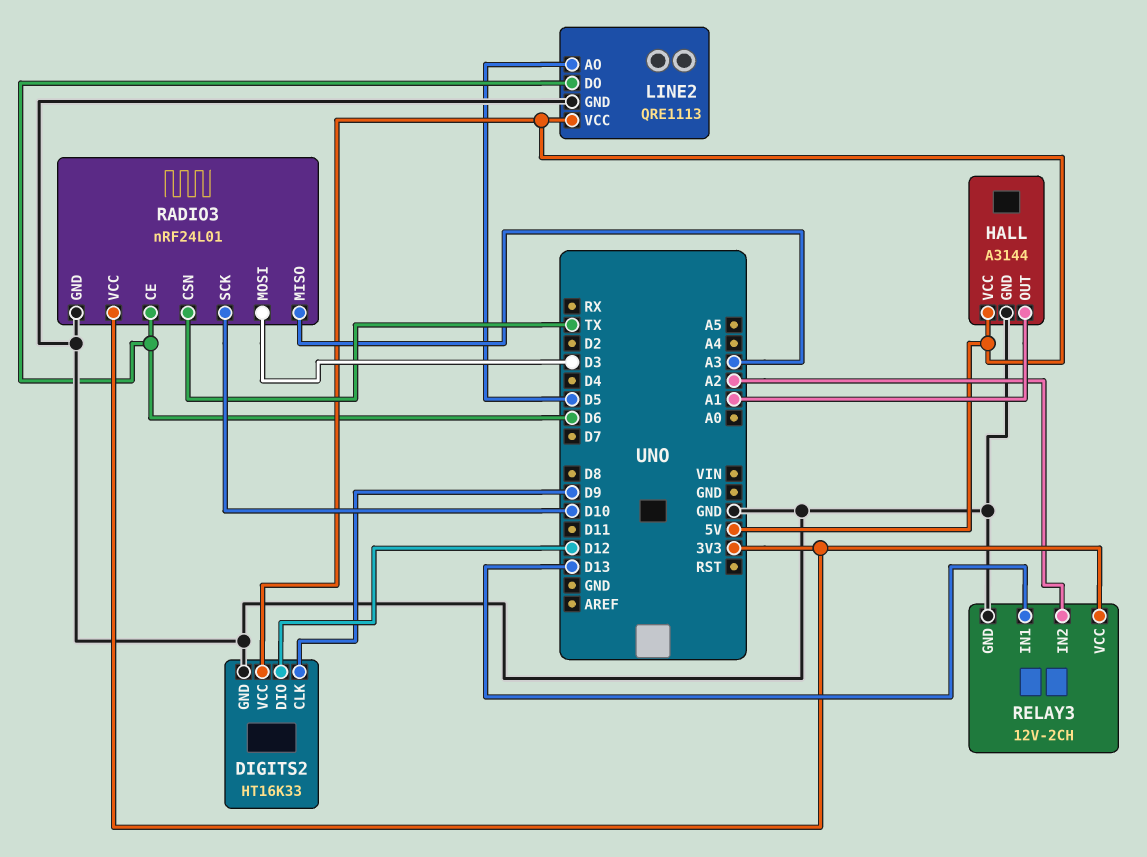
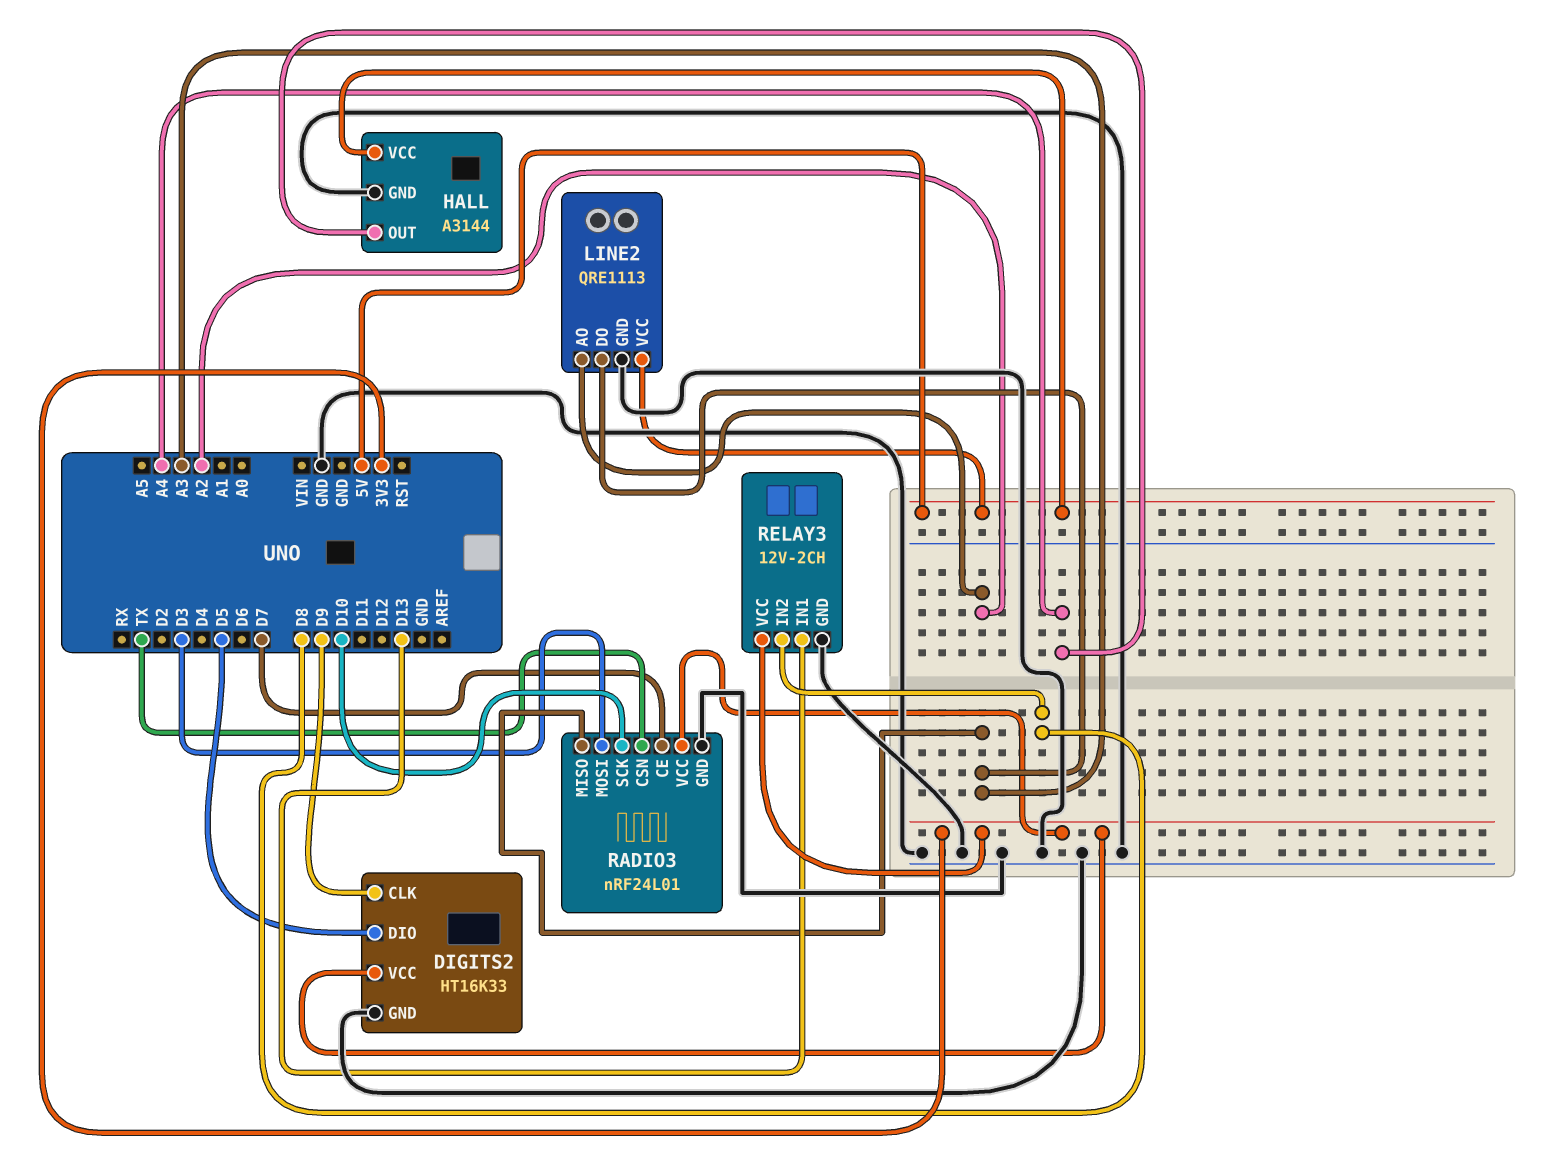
DIGITS2 pin DIO: D12 -> D5
DIGITS2 pin VCC: 5V -> 3V3
HALL pin OUT: A1 -> A4
LINE2 pin AO: D5 -> A2
LINE2 pin DO: D6 -> A3
RADIO3 pin CE: D6 -> D7
RELAY3 pin IN2: A2 -> D8

